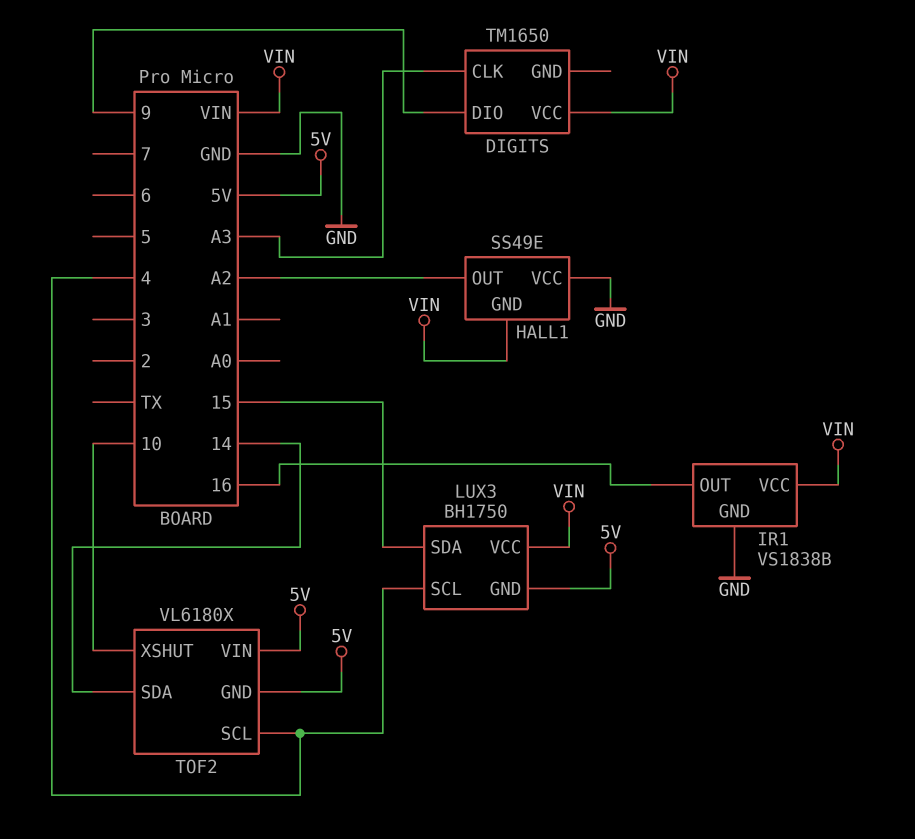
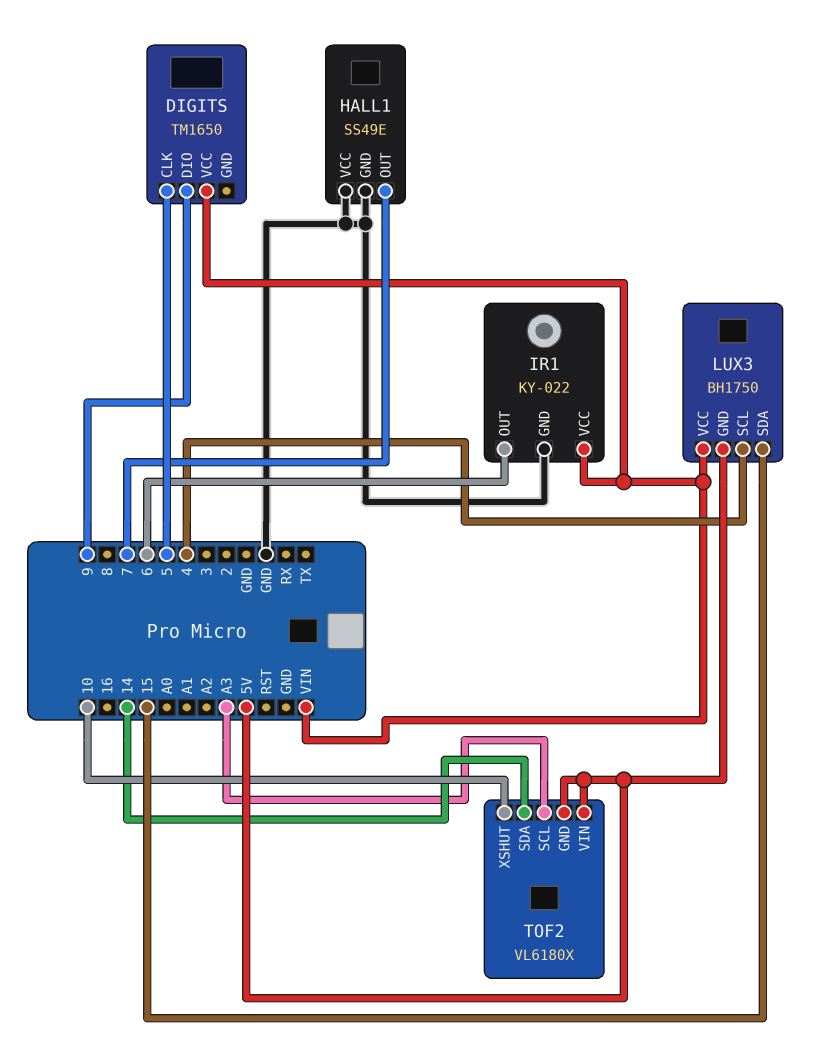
DIGITS pin CLK: A3 -> 5
HALL1 pin GND: VIN -> GND
HALL1 pin OUT: A2 -> 7
IR1: VS1838B -> KY-022
IR1 pin OUT: 16 -> 6
TOF2 pin SCL: 4 -> A3

